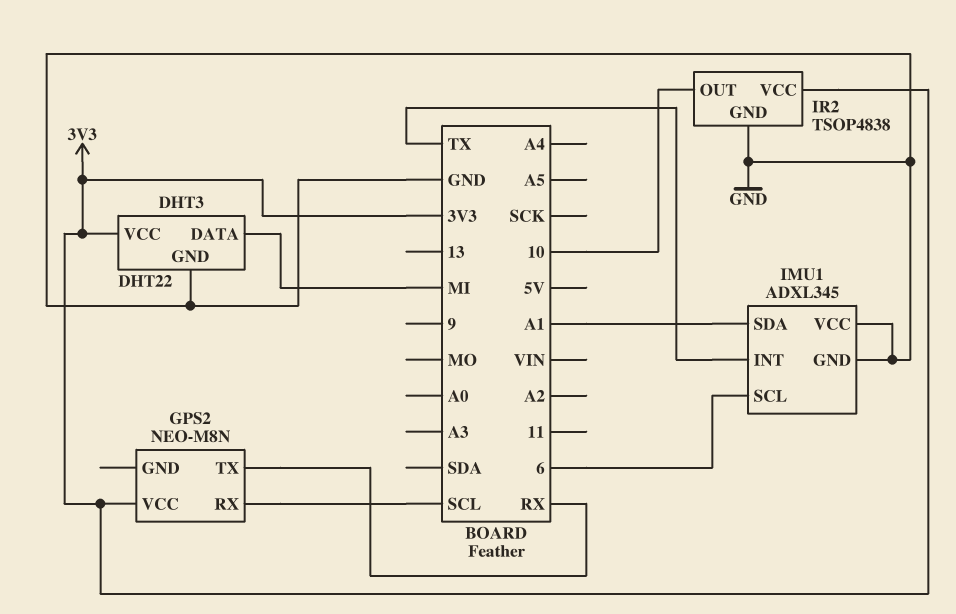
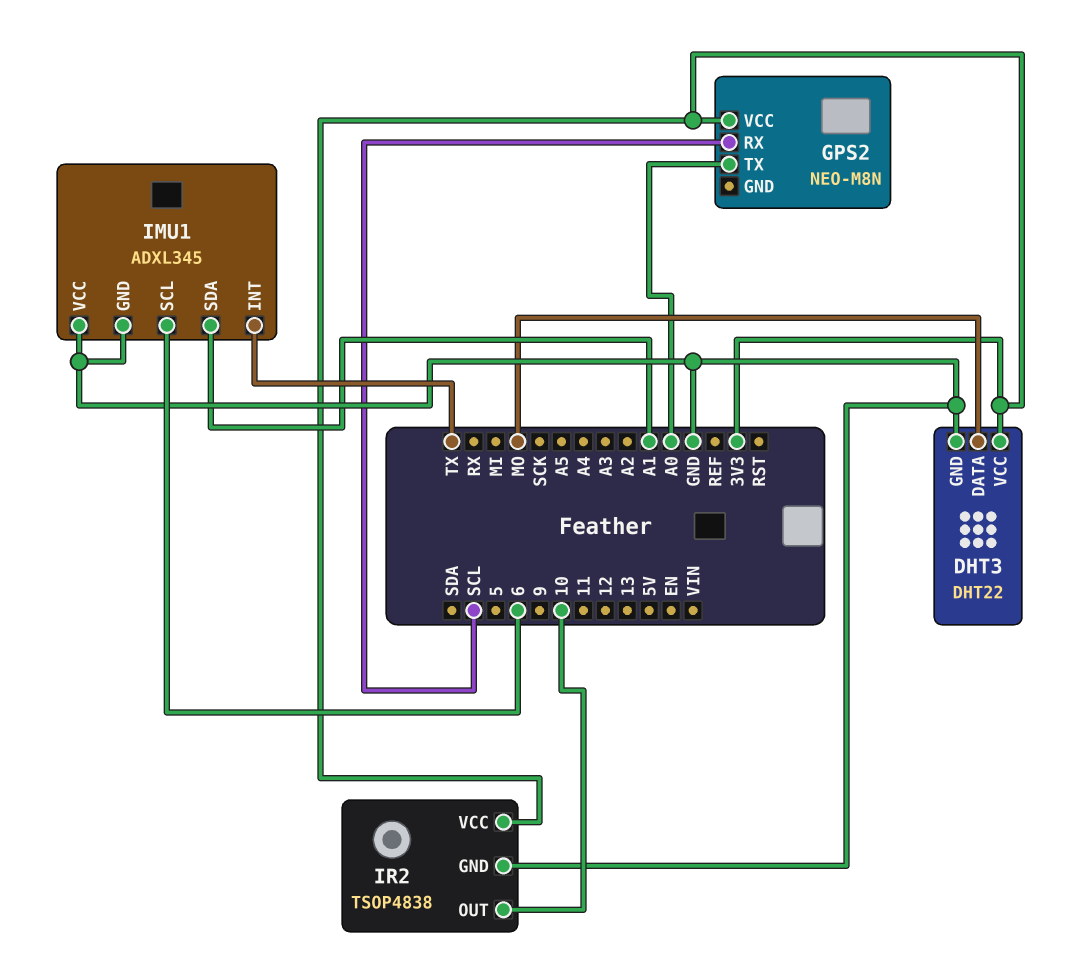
DHT3 pin DATA: MI -> MO
GPS2 pin TX: RX -> A0

